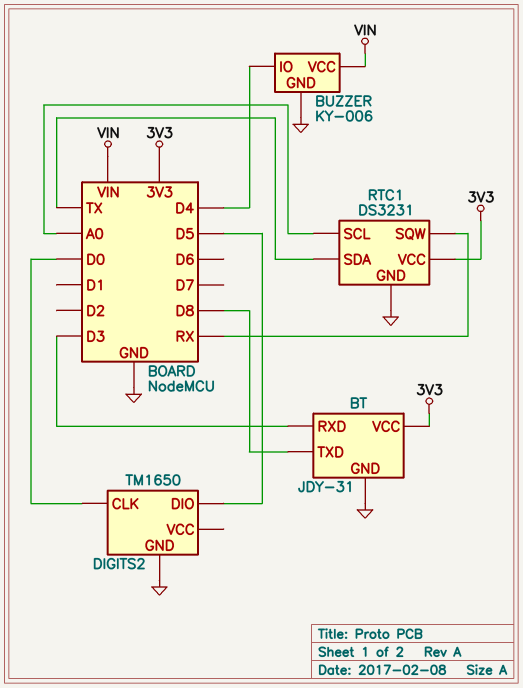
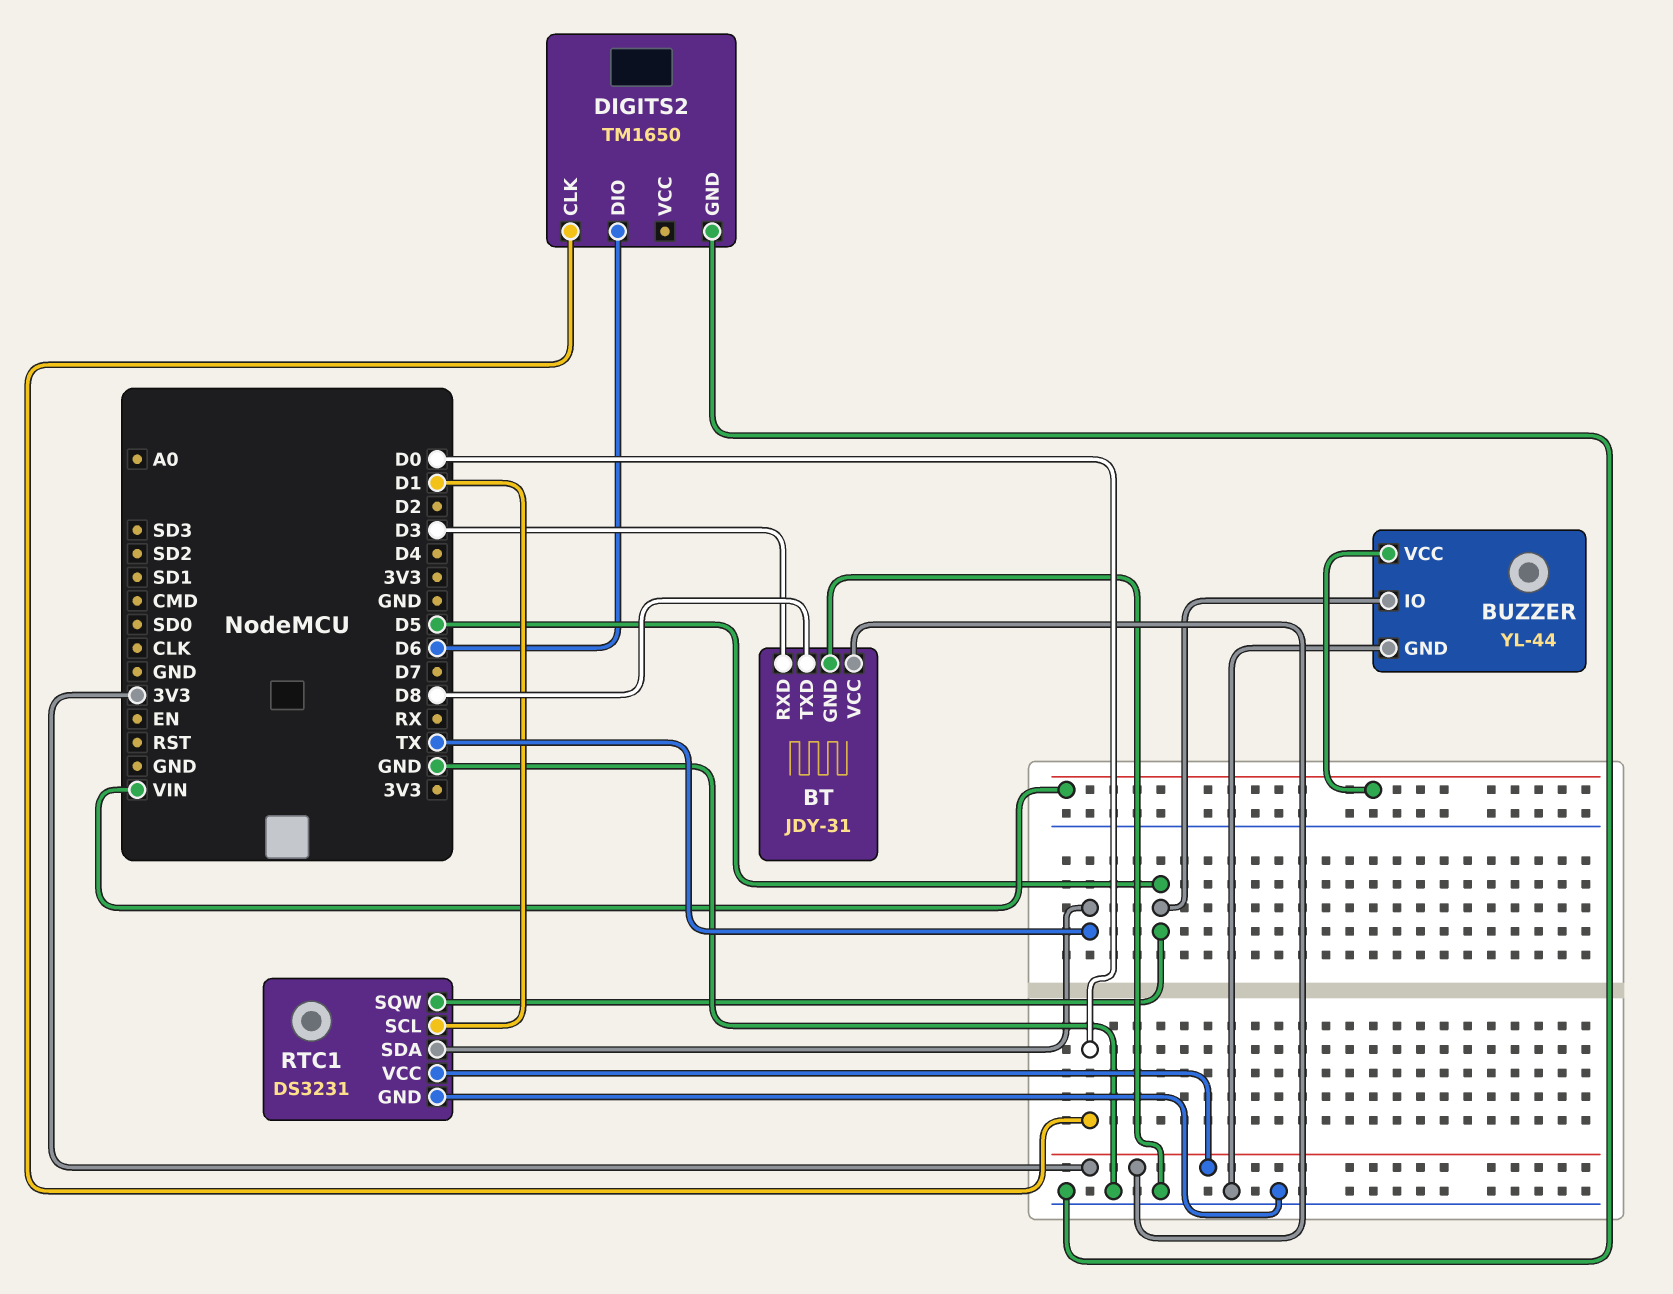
BUZZER: KY-006 -> YL-44
BUZZER pin IO: D4 -> D5
DIGITS2 pin DIO: D5 -> D6
RTC1 pin SCL: A0 -> D1
RTC1 pin SQW: RX -> D5

